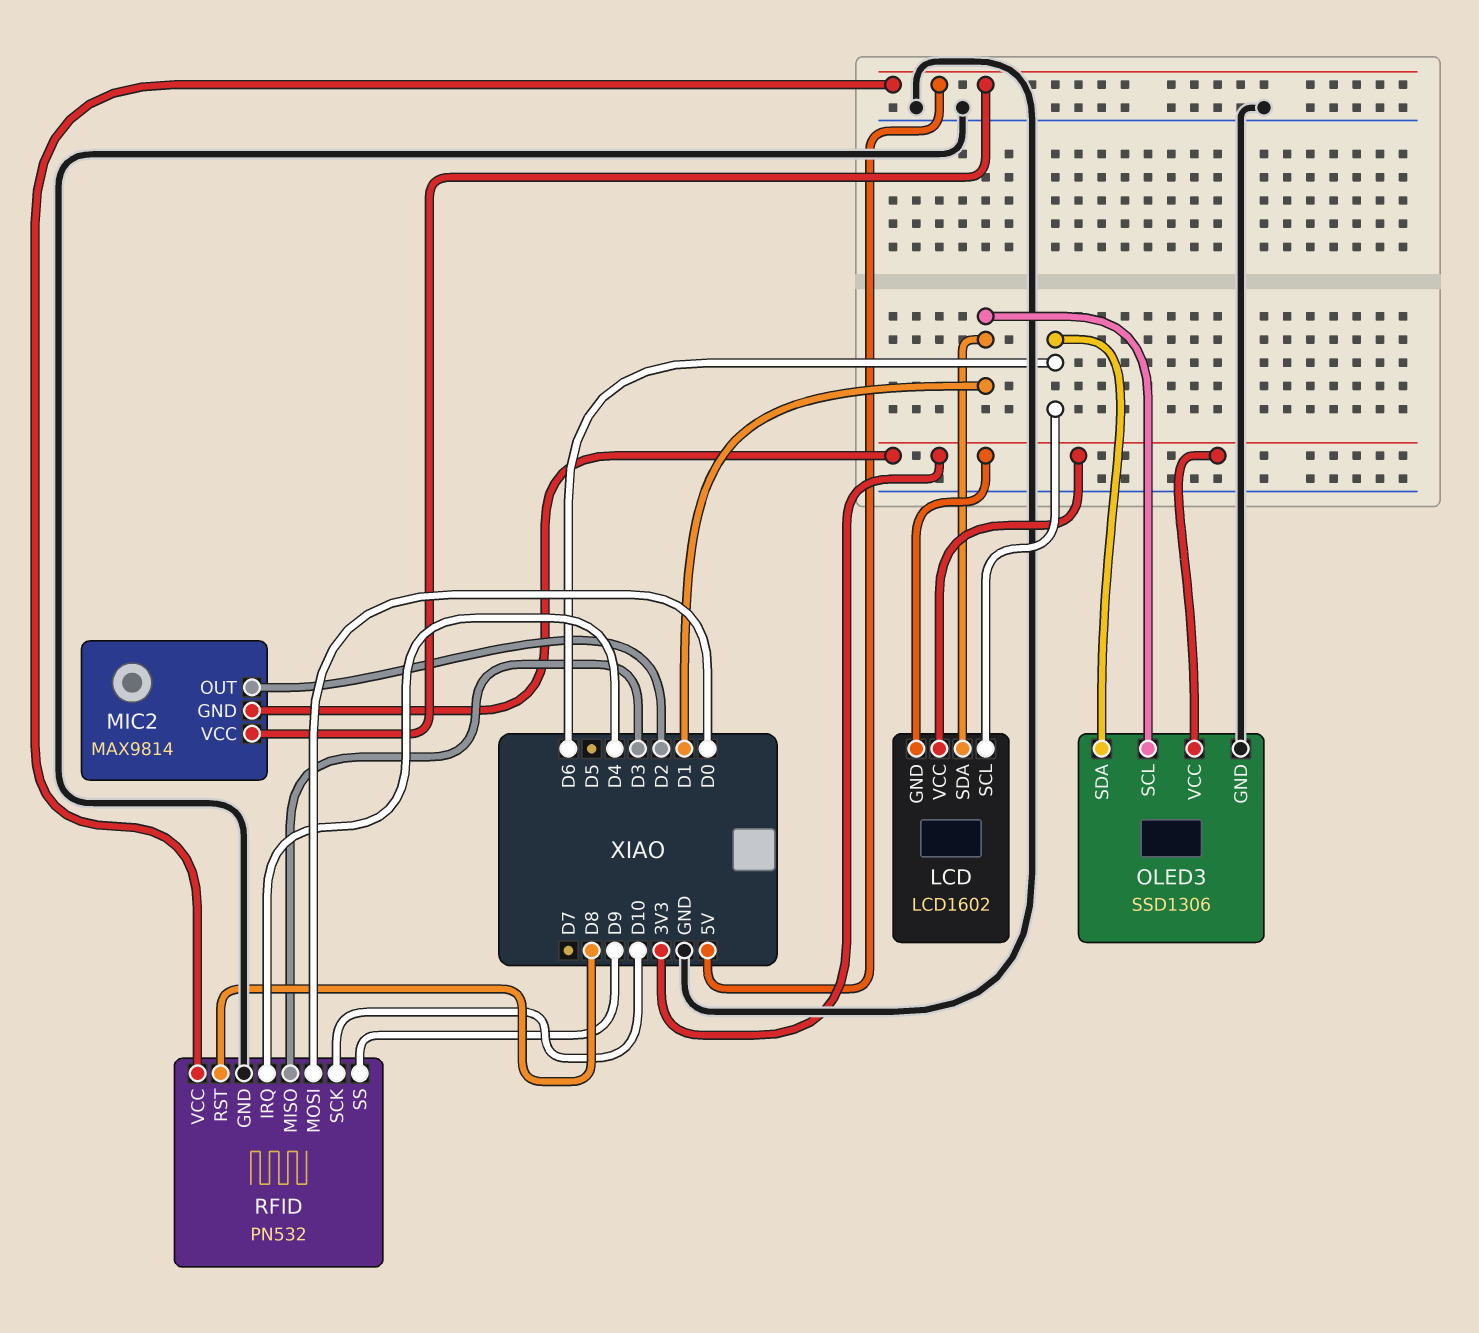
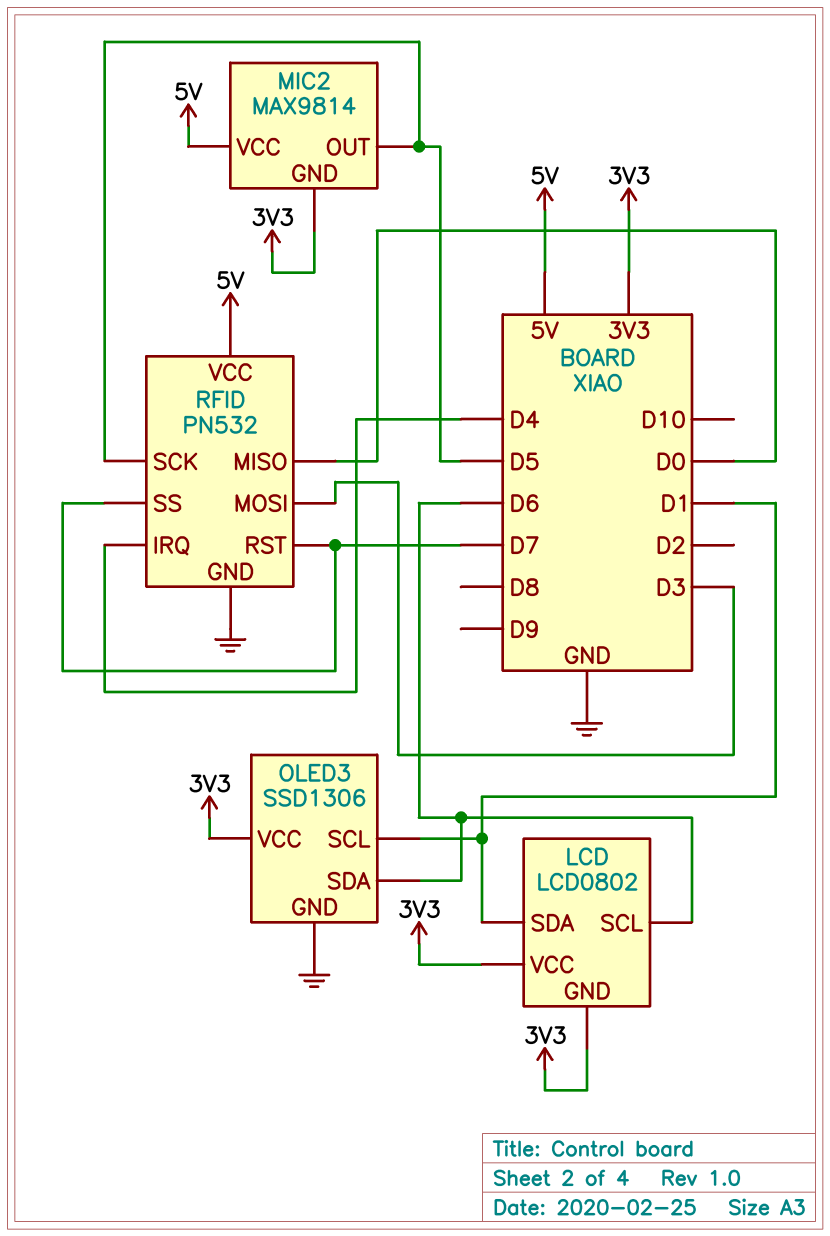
LCD: LCD1602 -> LCD0802
MIC2 pin OUT: D2 -> D5
RFID pin MISO: D3 -> D0
RFID pin MOSI: D0 -> D3
RFID pin RST: D8 -> D7
RFID pin SCK: D10 -> D5
RFID pin SS: D9 -> D7

